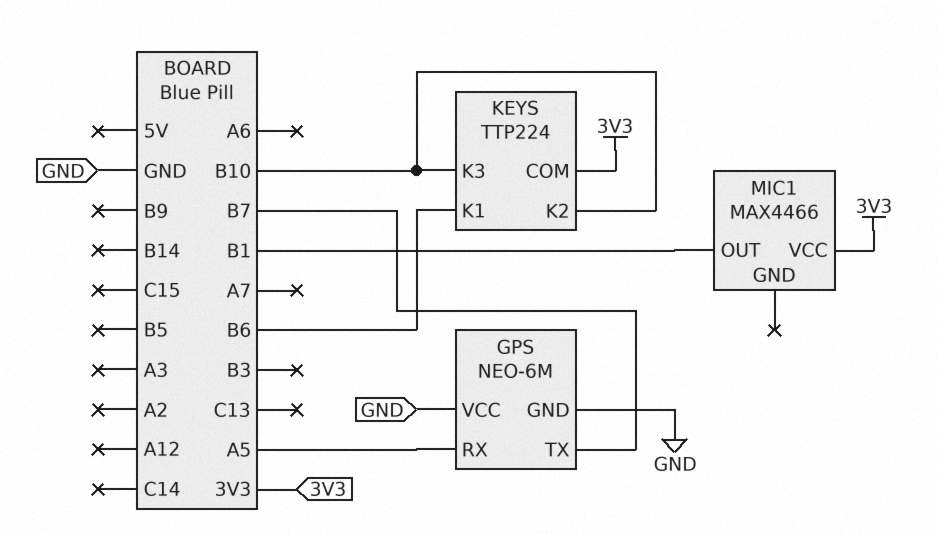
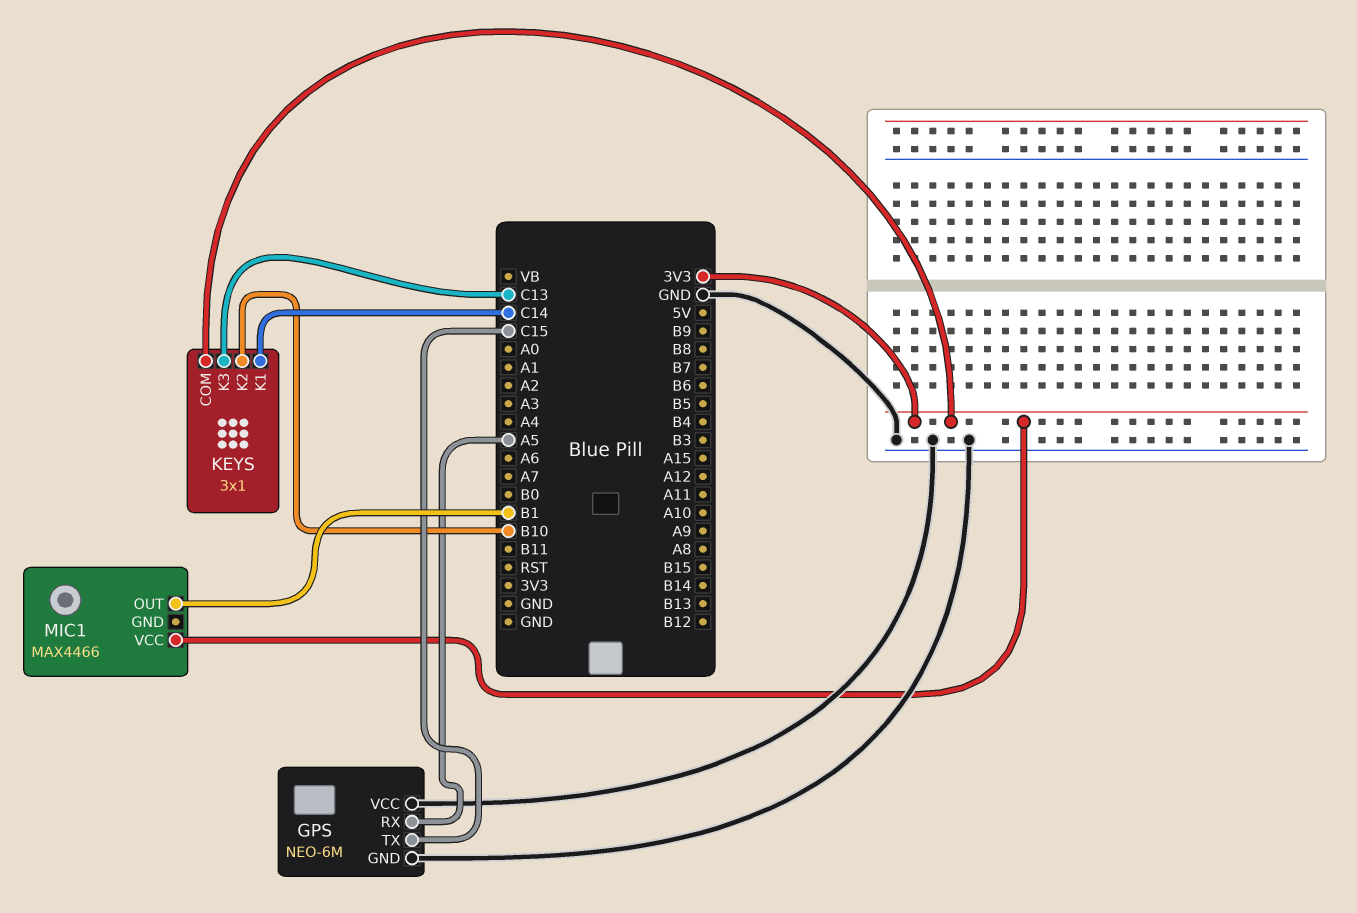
GPS pin TX: B7 -> C15
KEYS: TTP224 -> 3x1
KEYS pin K1: B6 -> C14
KEYS pin K3: B10 -> C13

